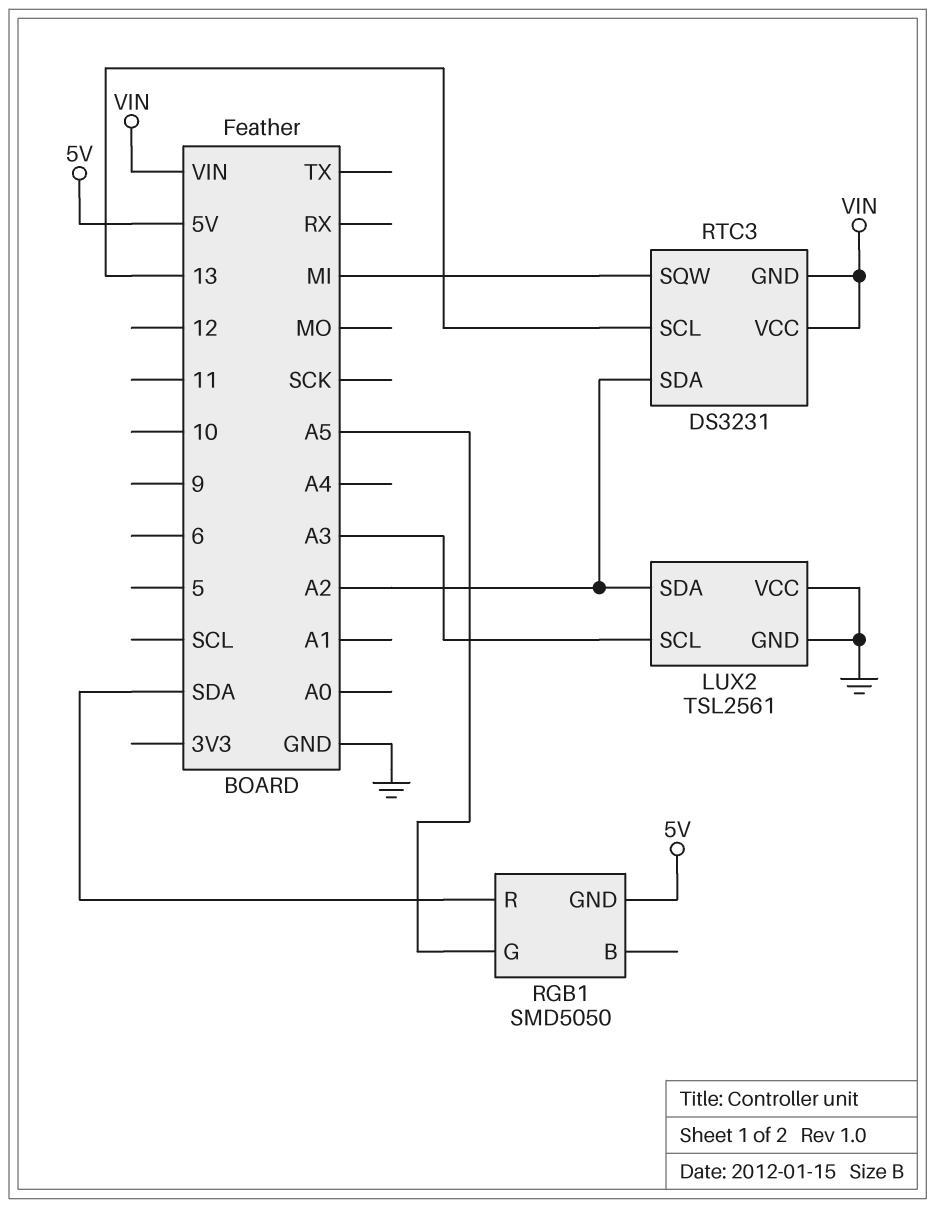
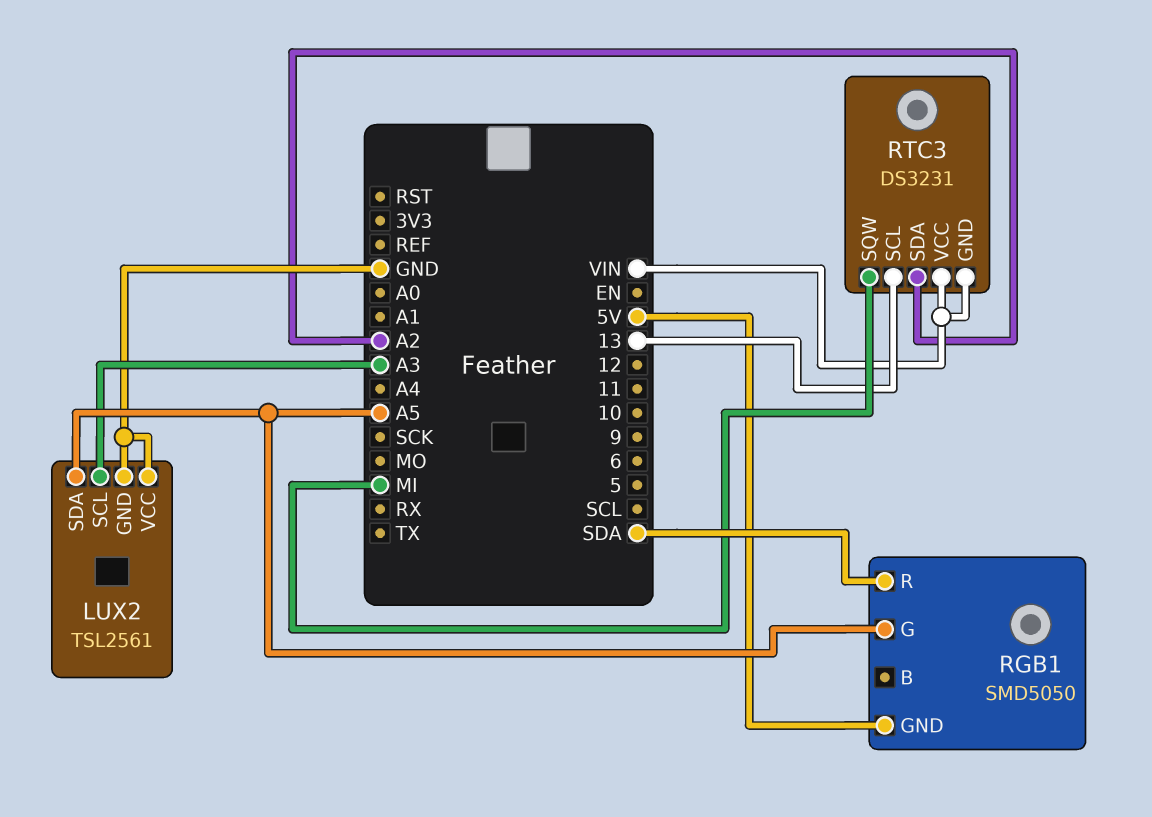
LUX2 pin SDA: A2 -> A5

